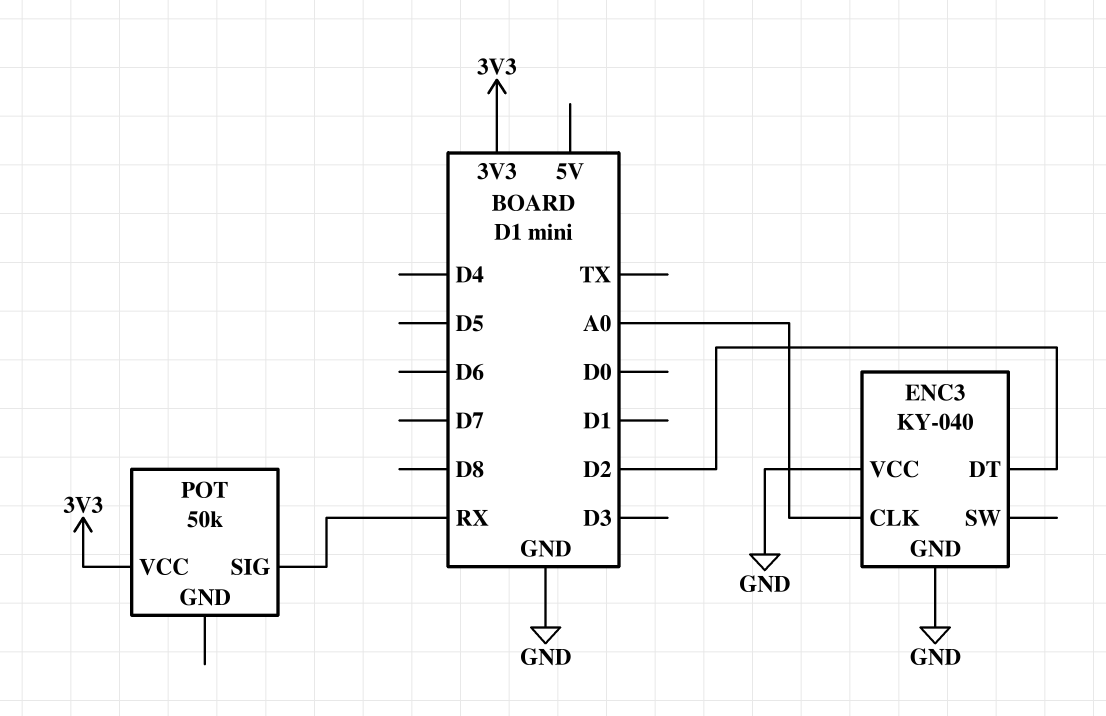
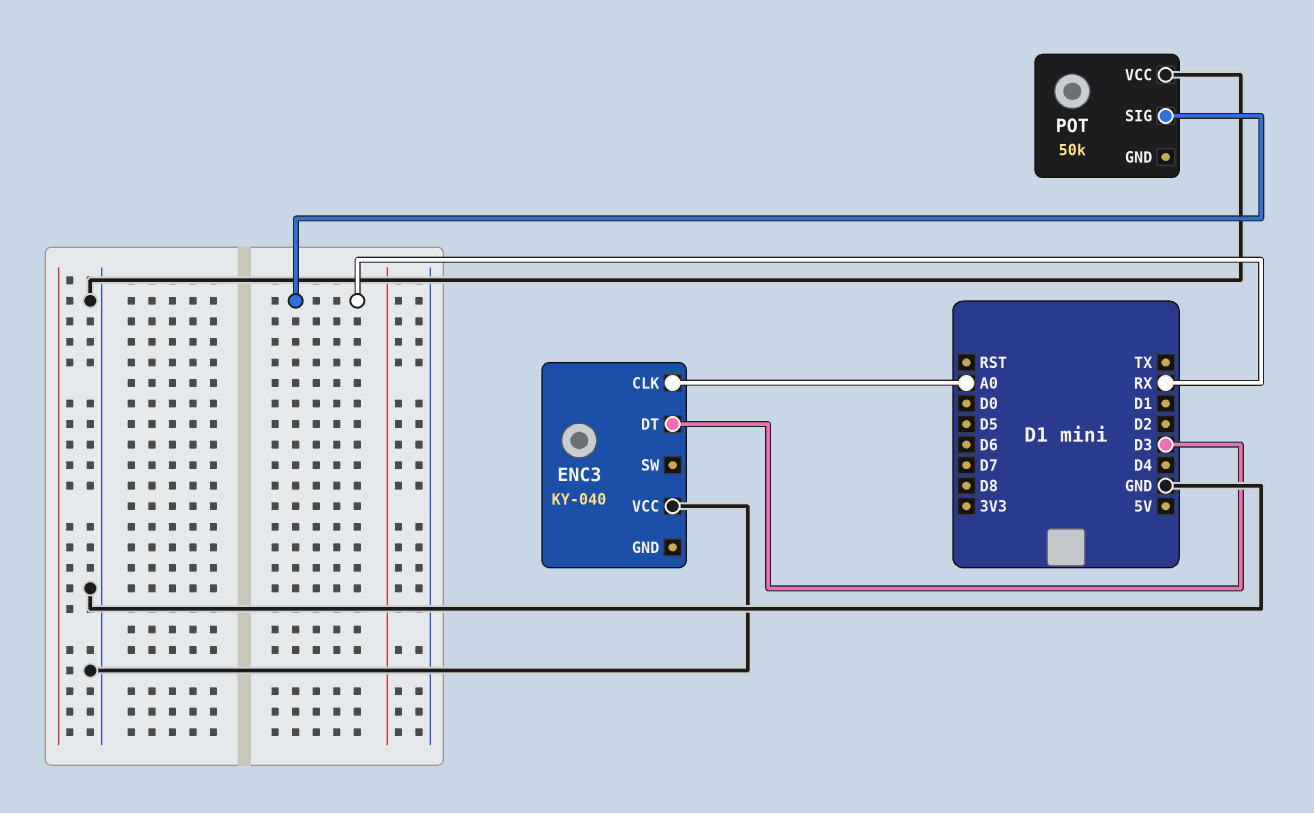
ENC3 pin DT: D2 -> D3
ENC3 pin GND: GND -> none
POT pin VCC: 3V3 -> GND

